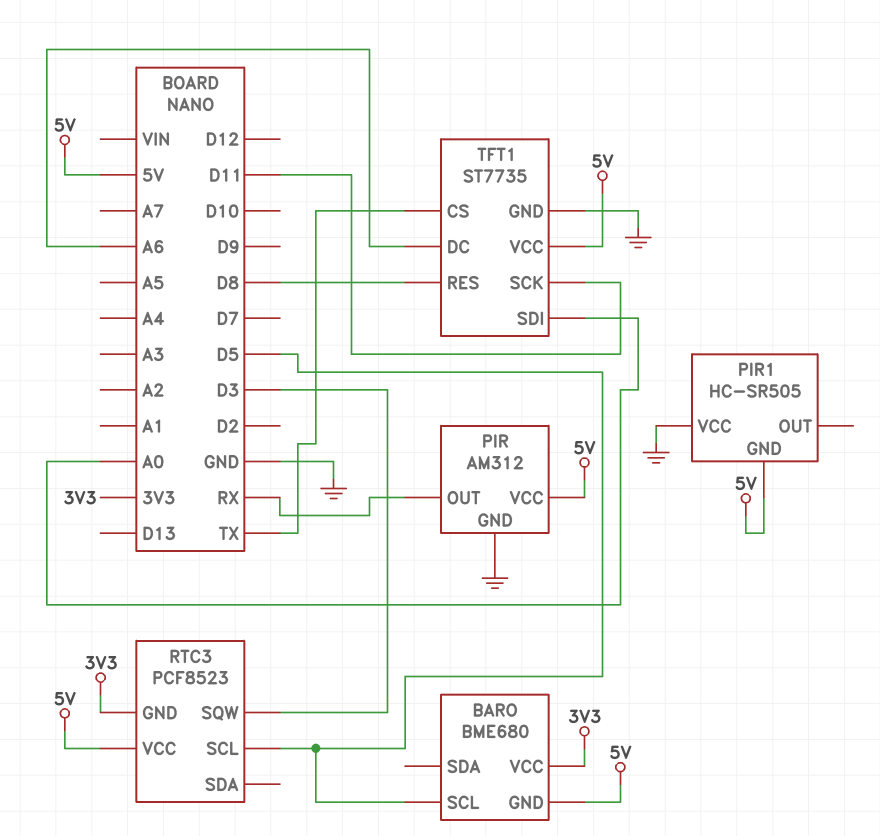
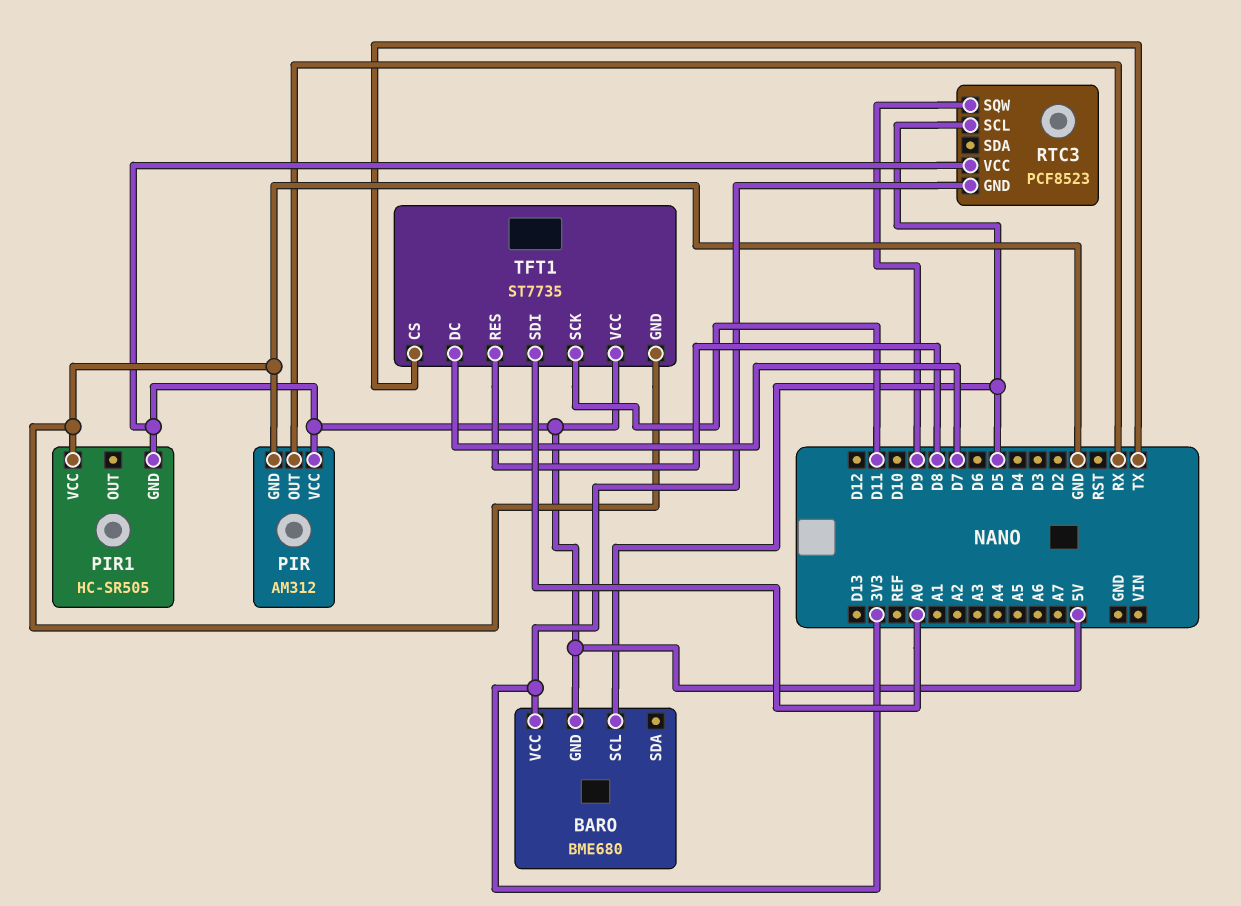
RTC3 pin SQW: D3 -> D9
TFT1 pin DC: A6 -> D7

